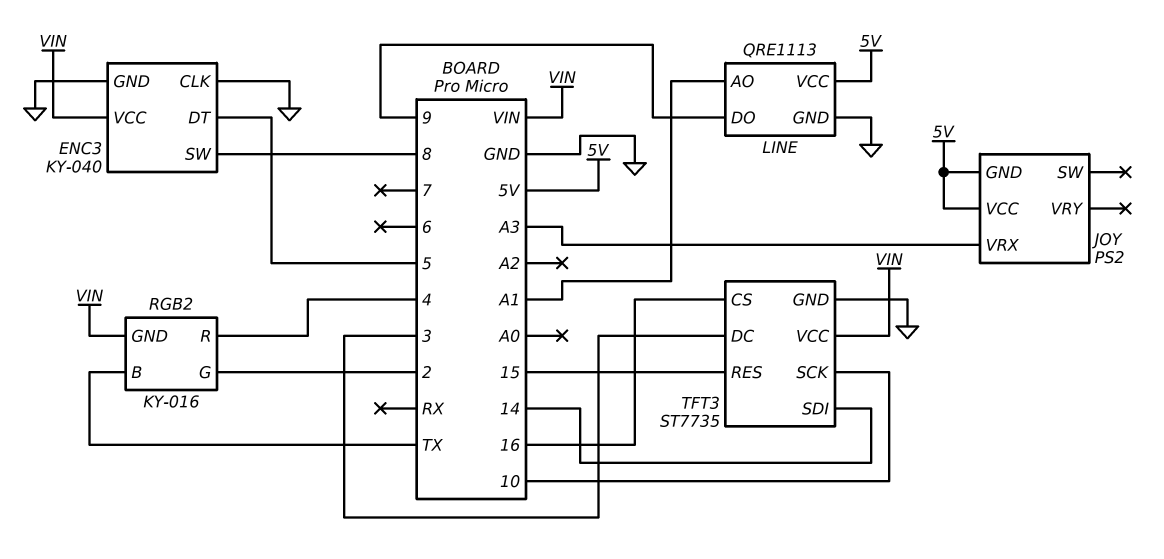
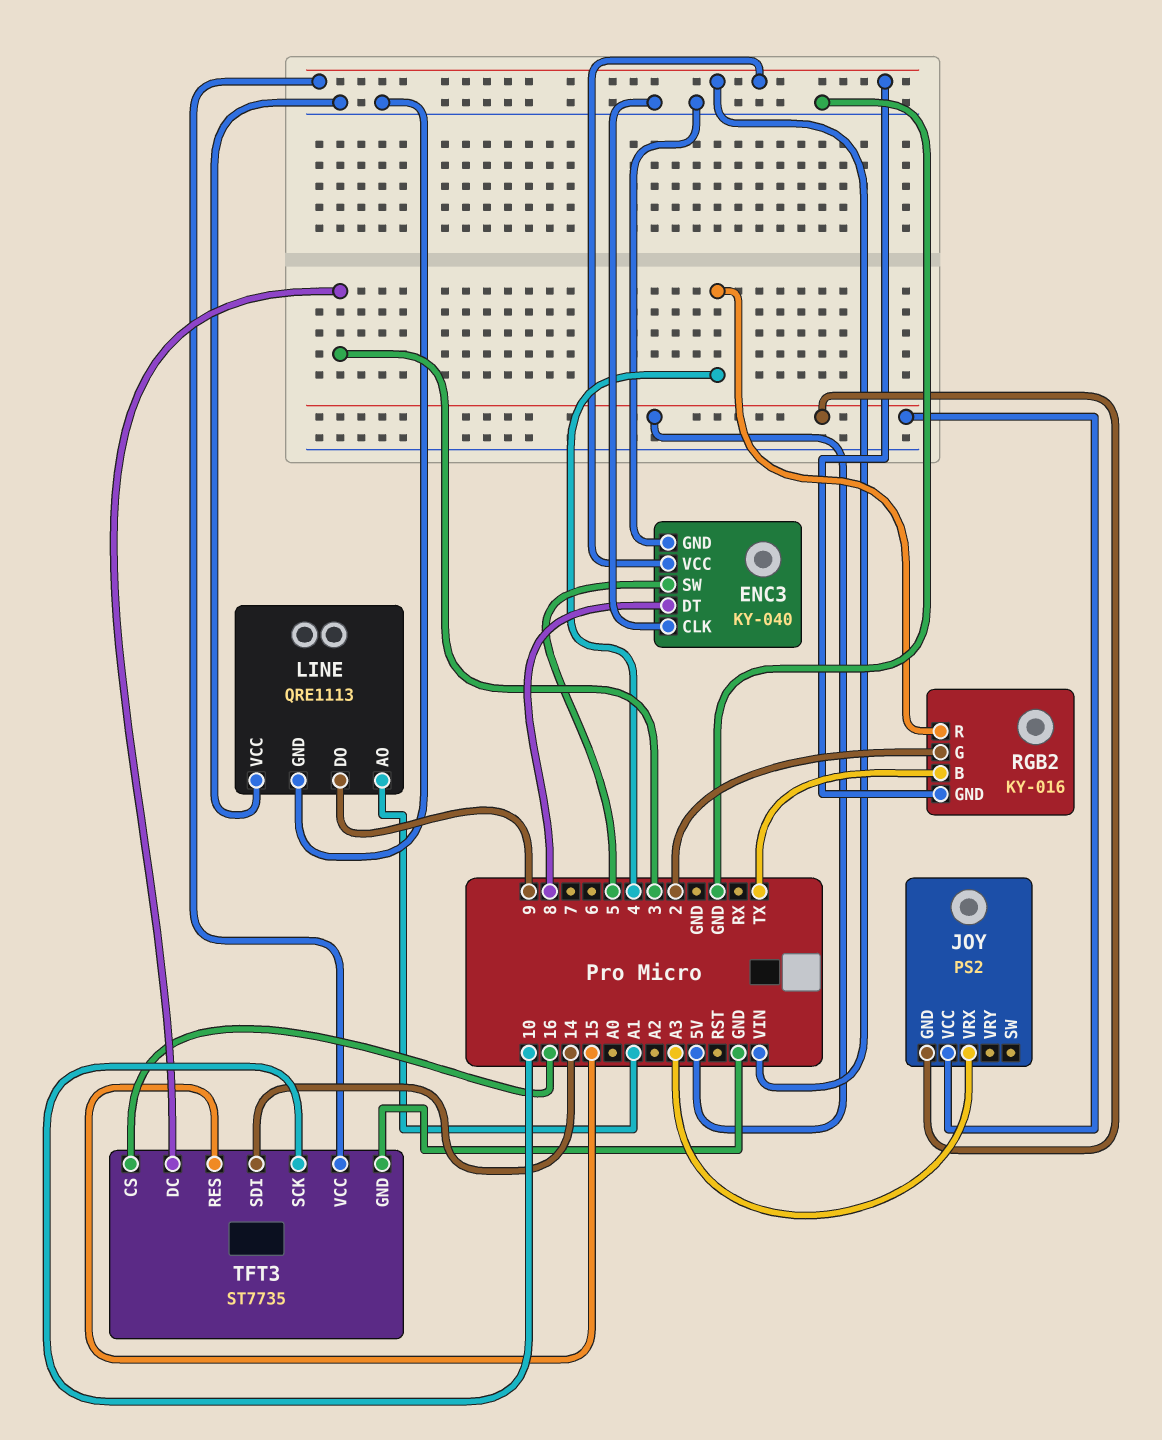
ENC3 pin DT: 5 -> 8
ENC3 pin SW: 8 -> 5
LINE pin VCC: 5V -> GND

